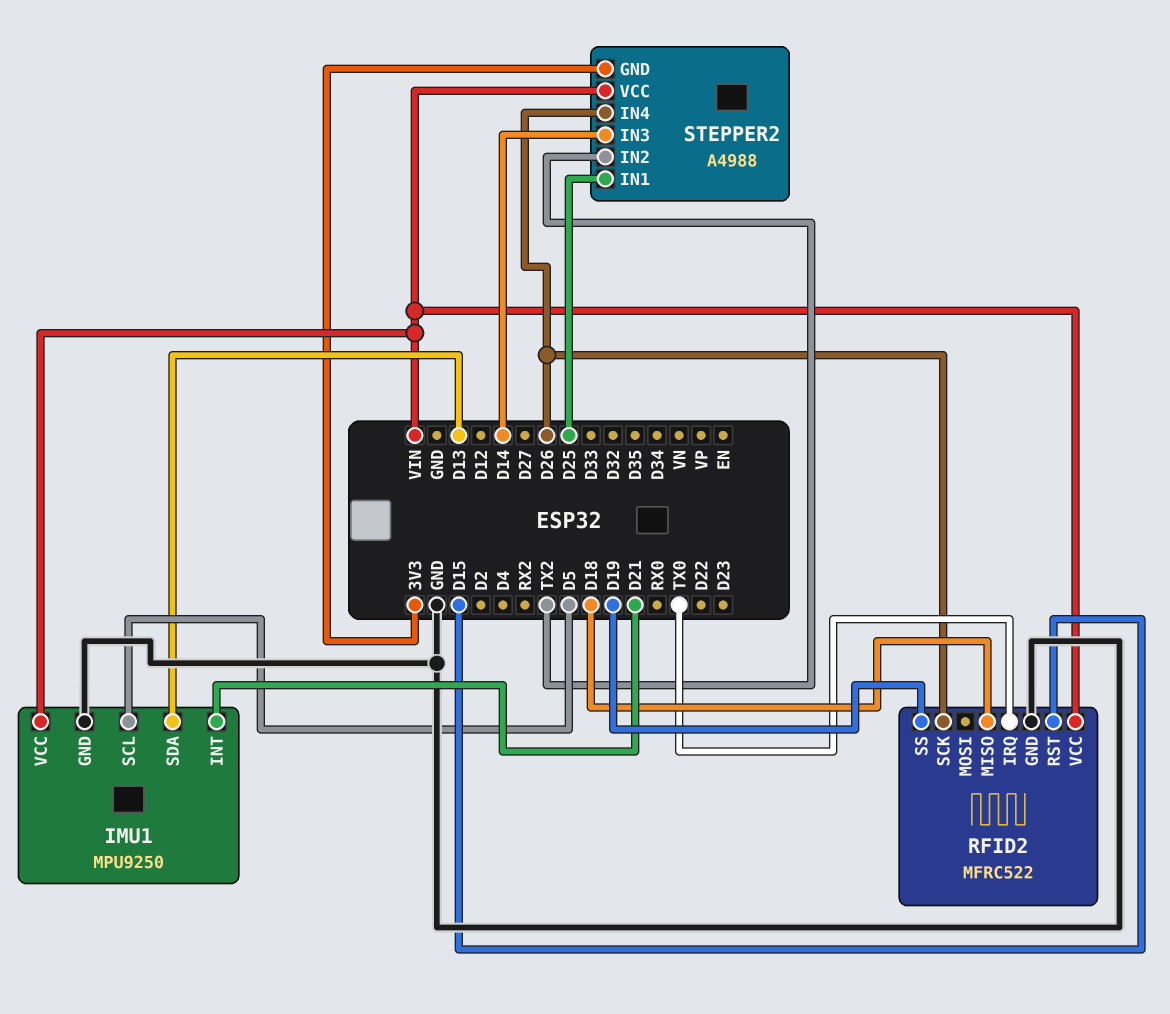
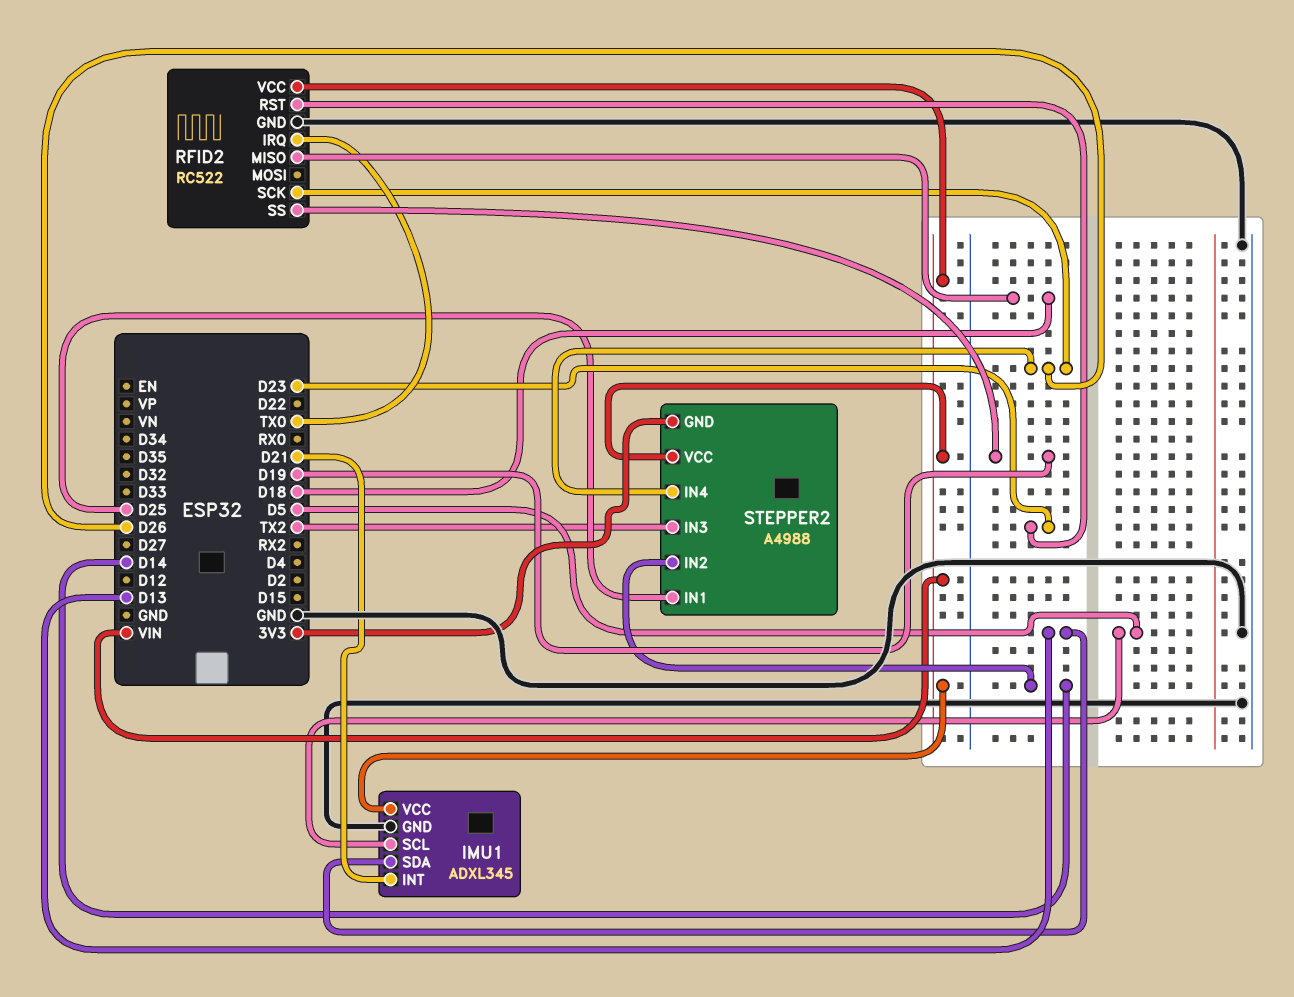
IMU1: MPU9250 -> ADXL345
RFID2: MFRC522 -> RC522
RFID2 pin RST: D15 -> D23
STEPPER2 pin IN2: TX2 -> D14
STEPPER2 pin IN3: D14 -> TX2

